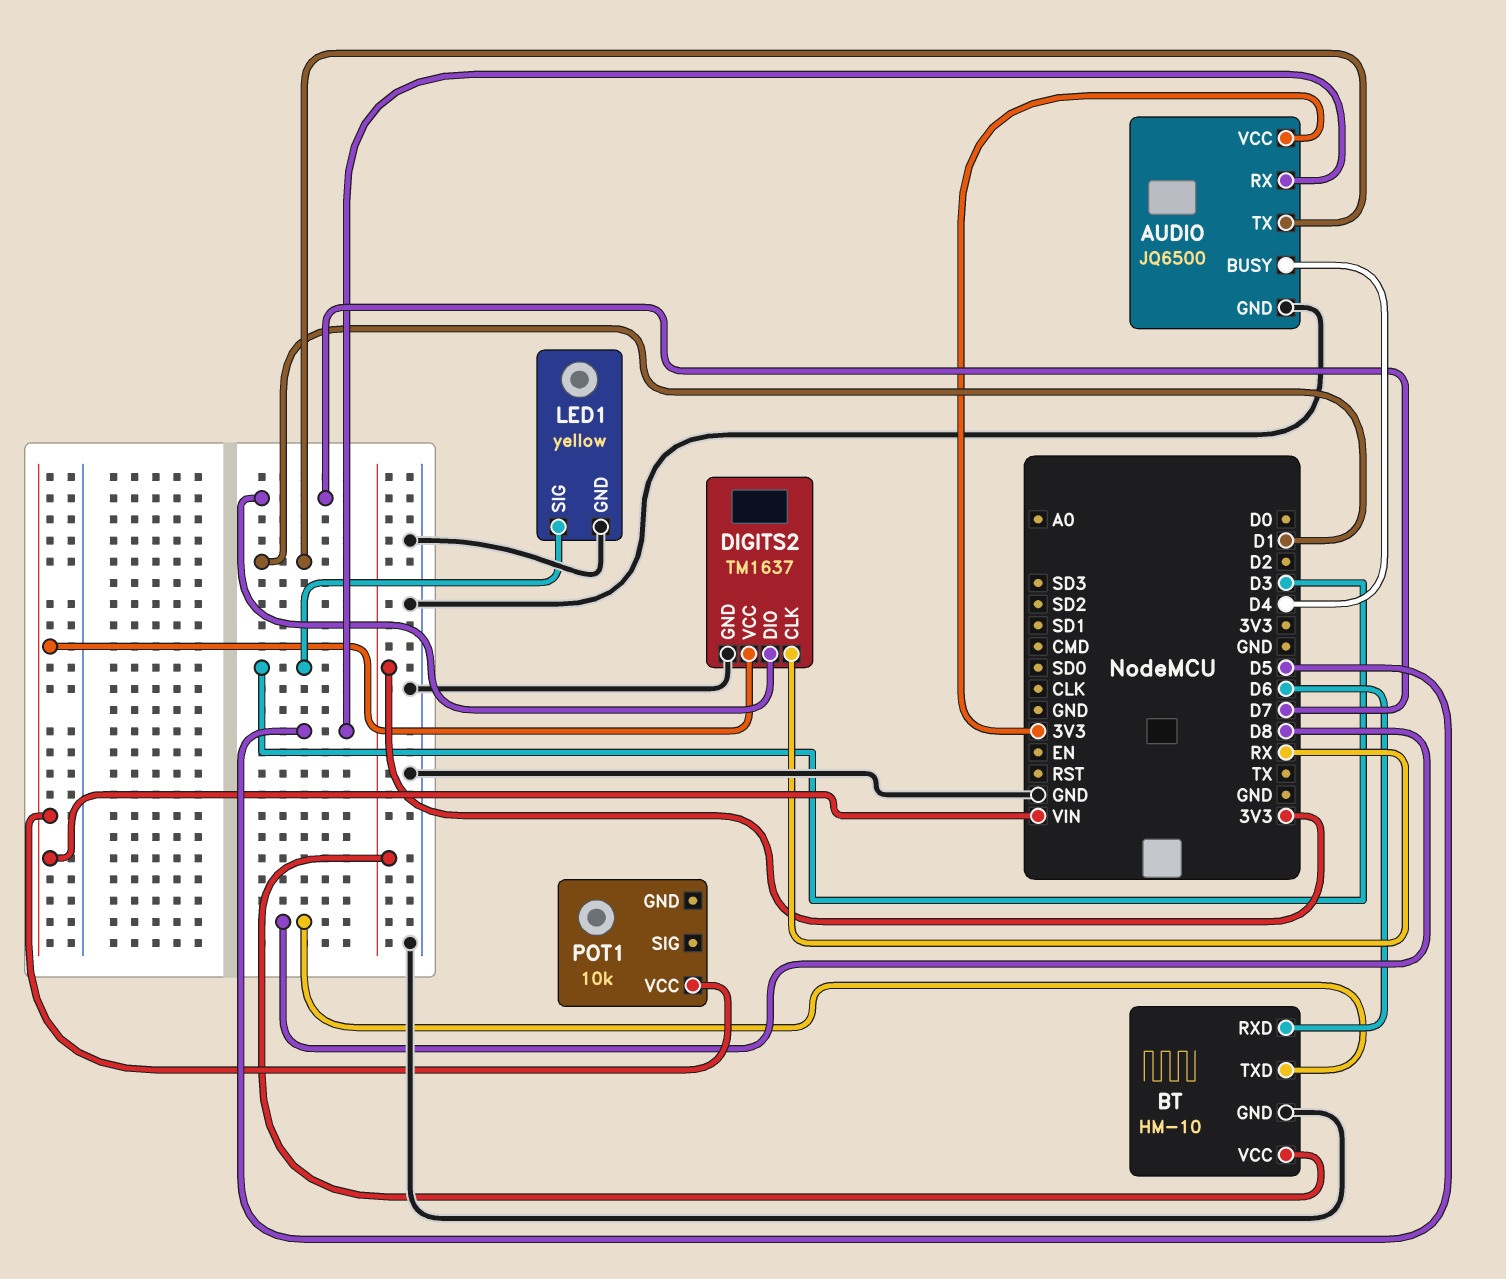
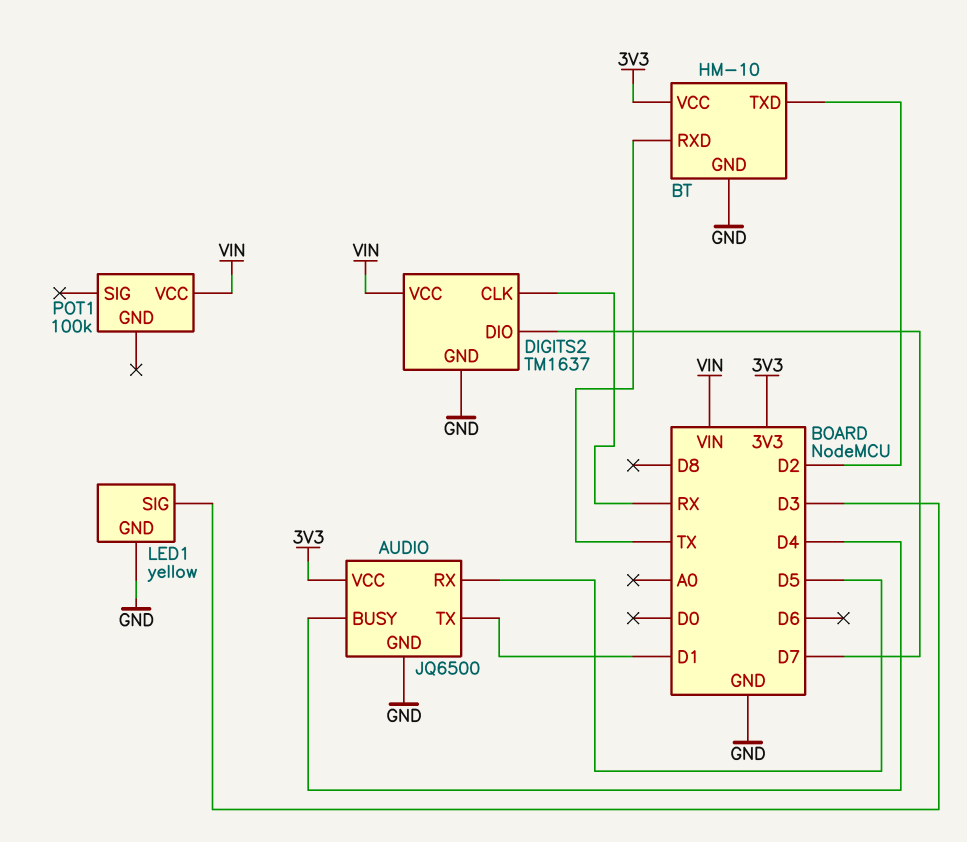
BT pin RXD: D6 -> TX
BT pin TXD: D8 -> D2
POT1: 10k -> 100k

